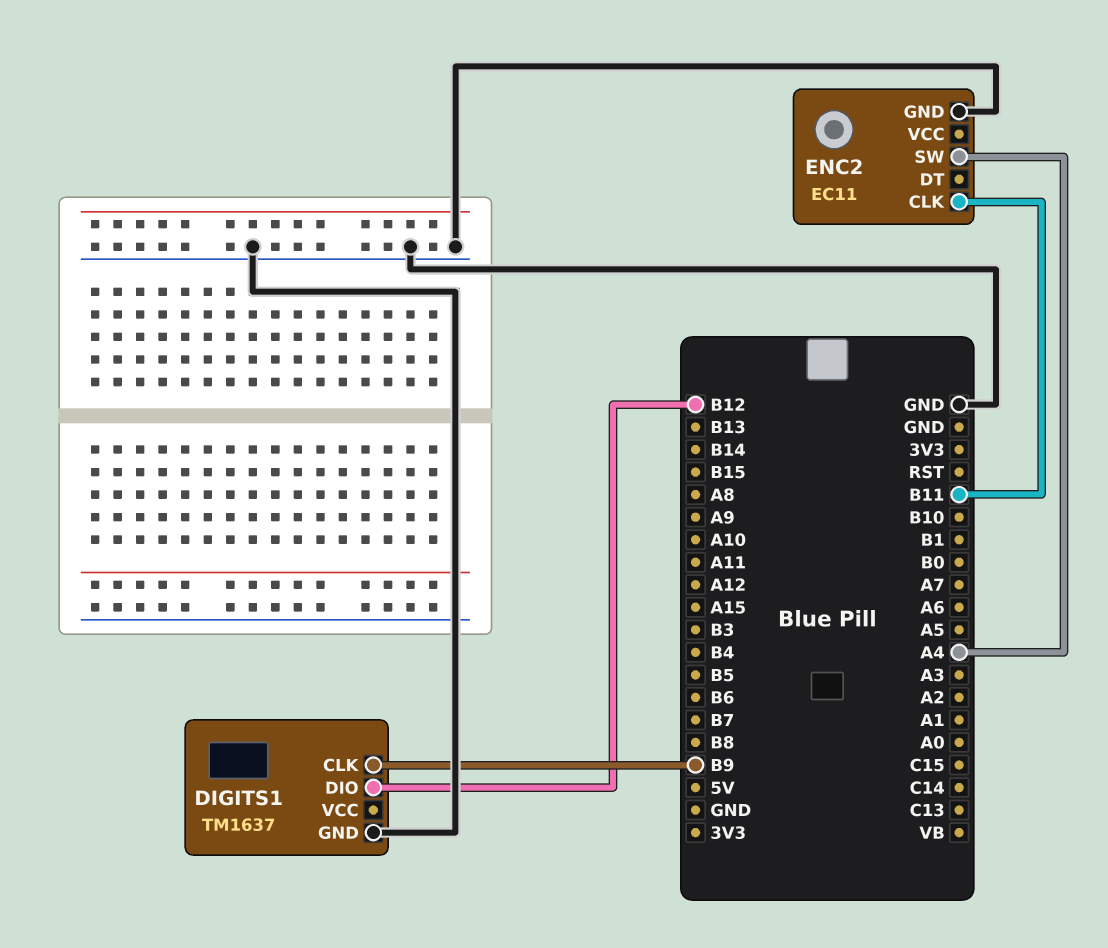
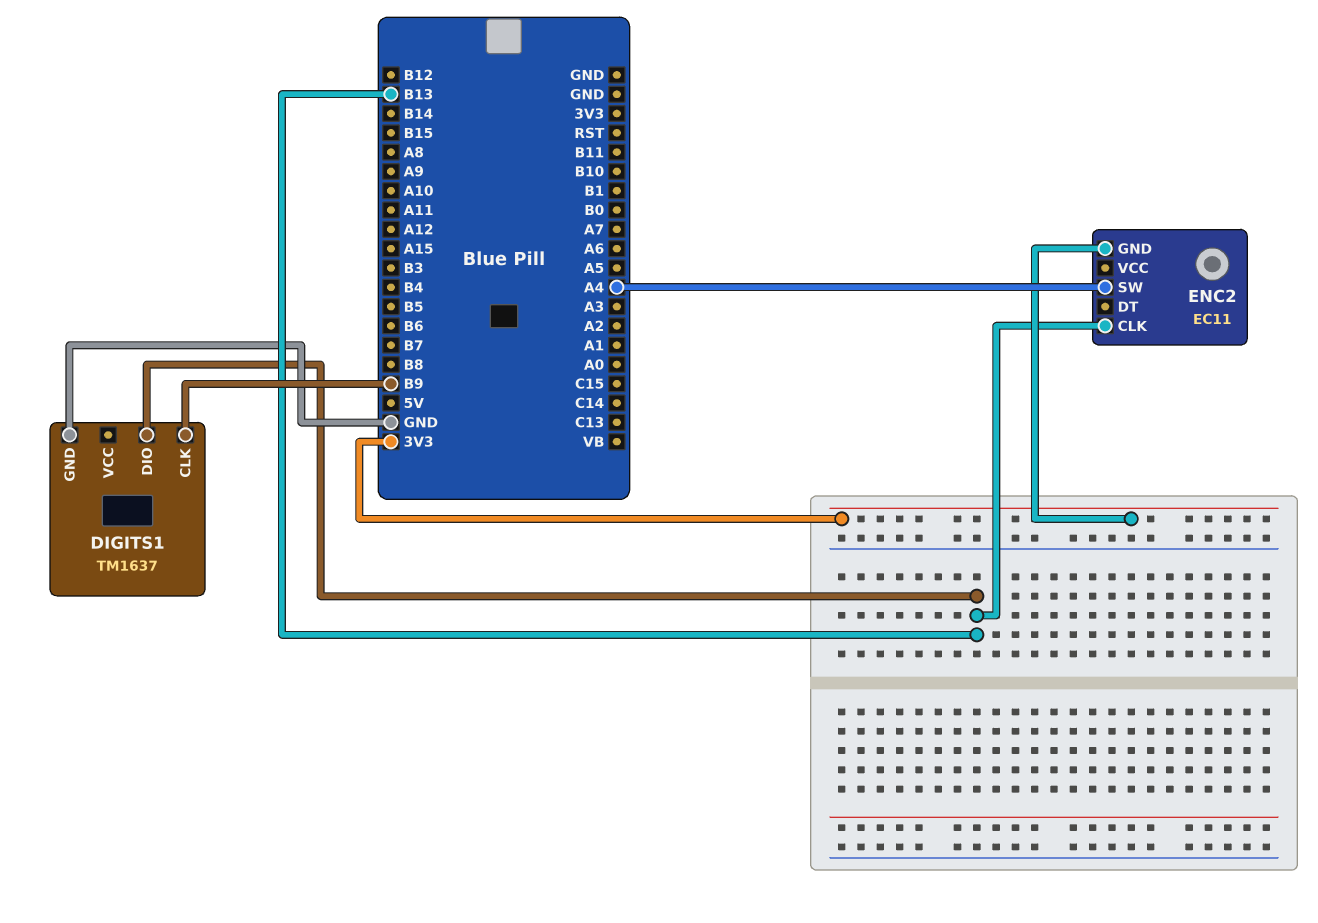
DIGITS1 pin DIO: B12 -> B13
ENC2 pin CLK: B11 -> B13
ENC2 pin GND: GND -> 3V3

